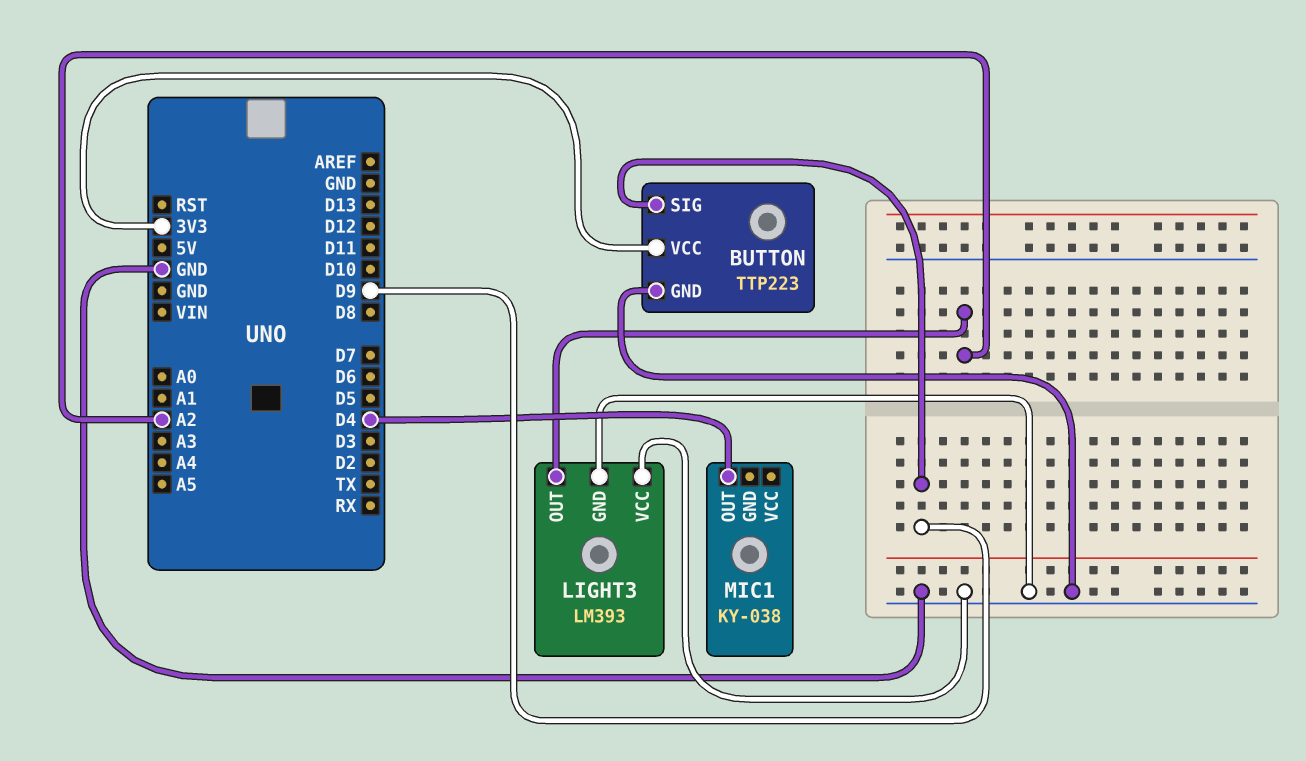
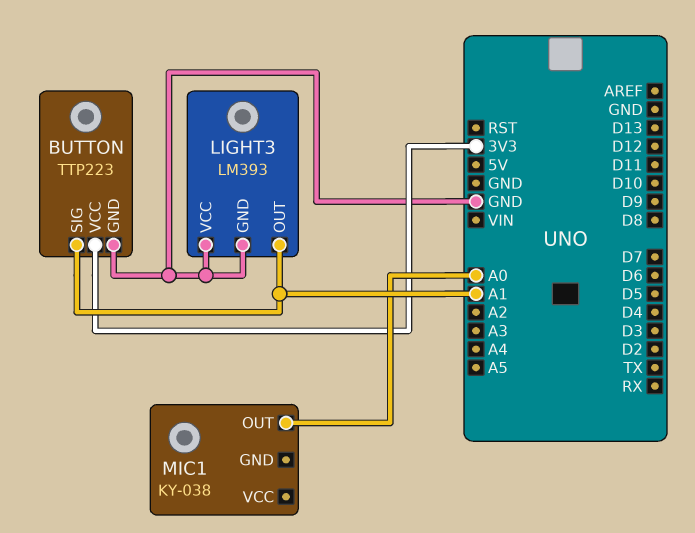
BUTTON pin SIG: D9 -> A1
LIGHT3 pin OUT: A2 -> A1
MIC1 pin OUT: D4 -> A0

